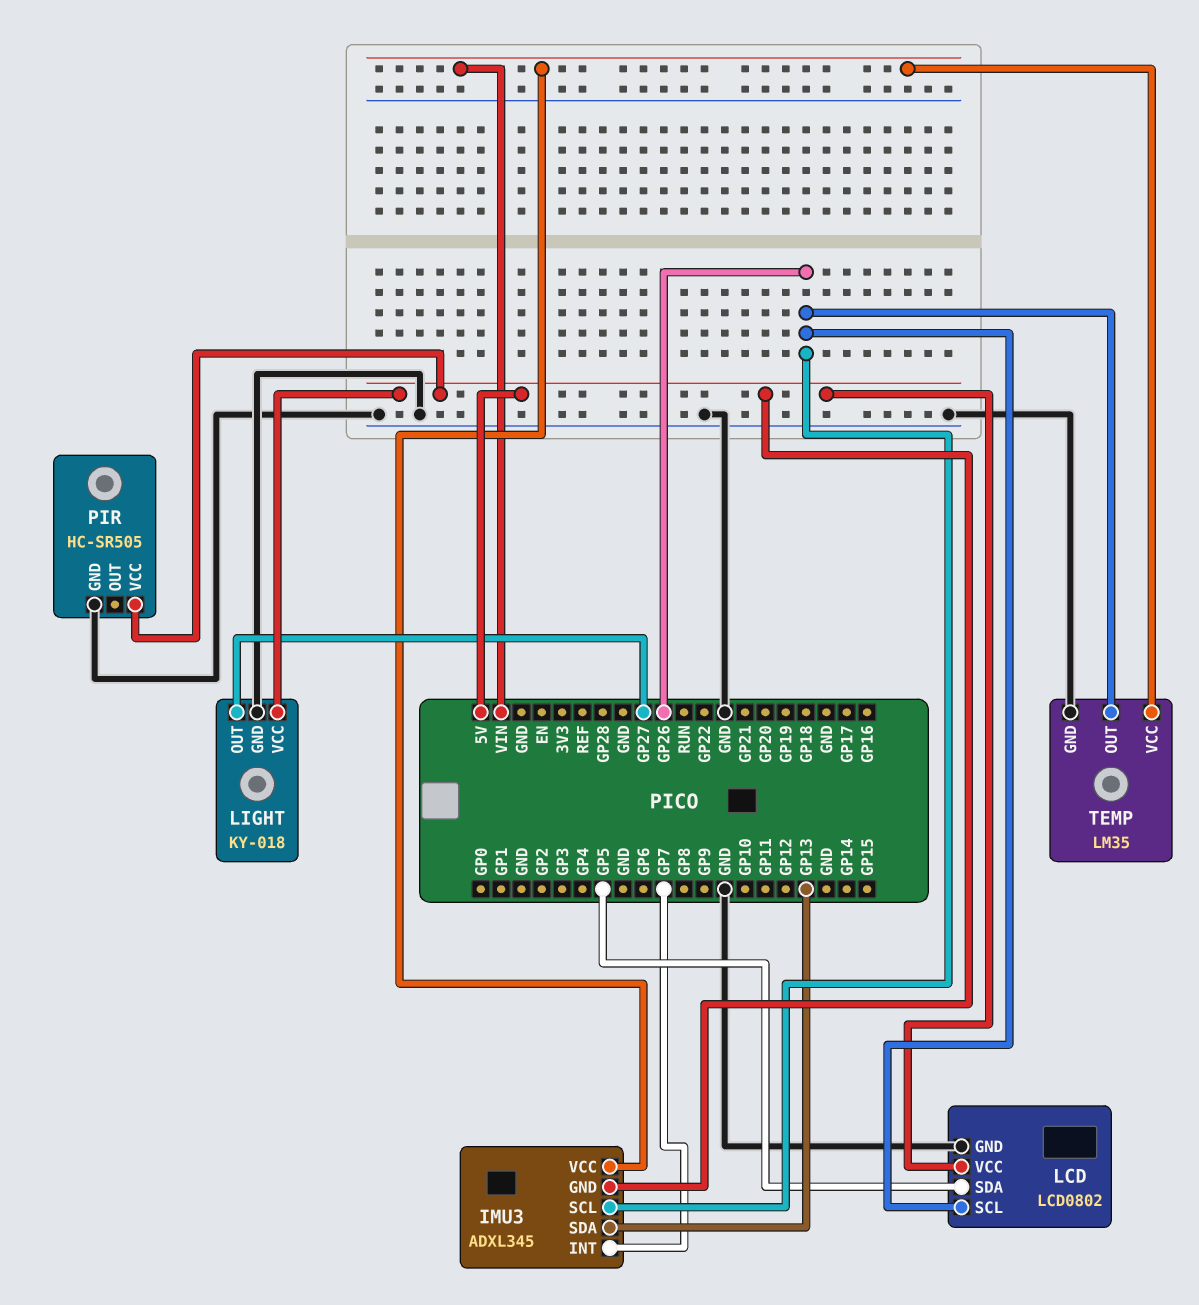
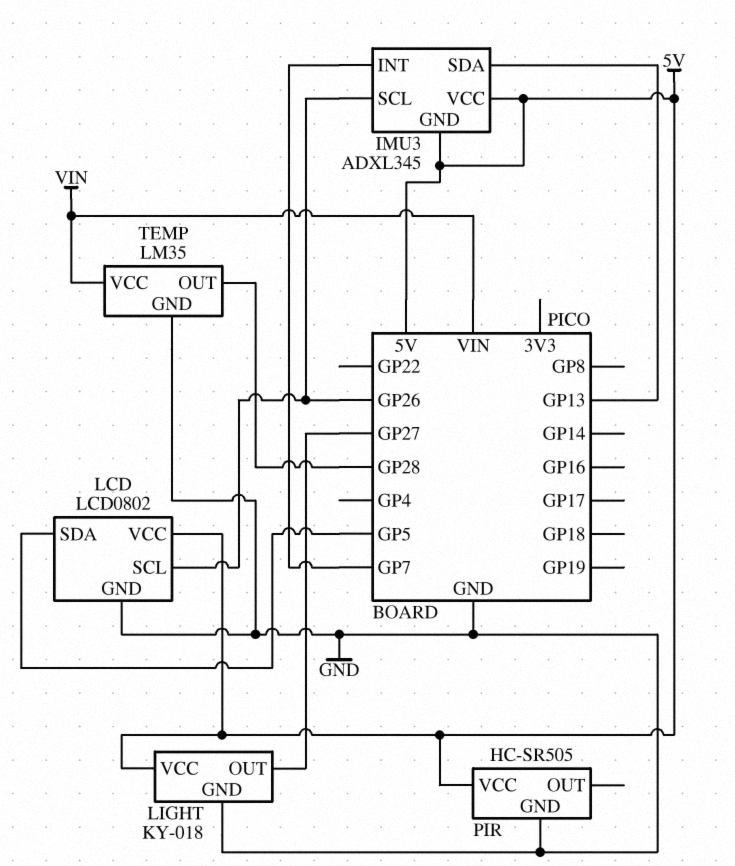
IMU3 pin VCC: VIN -> 5V
TEMP pin OUT: GP26 -> GP28

